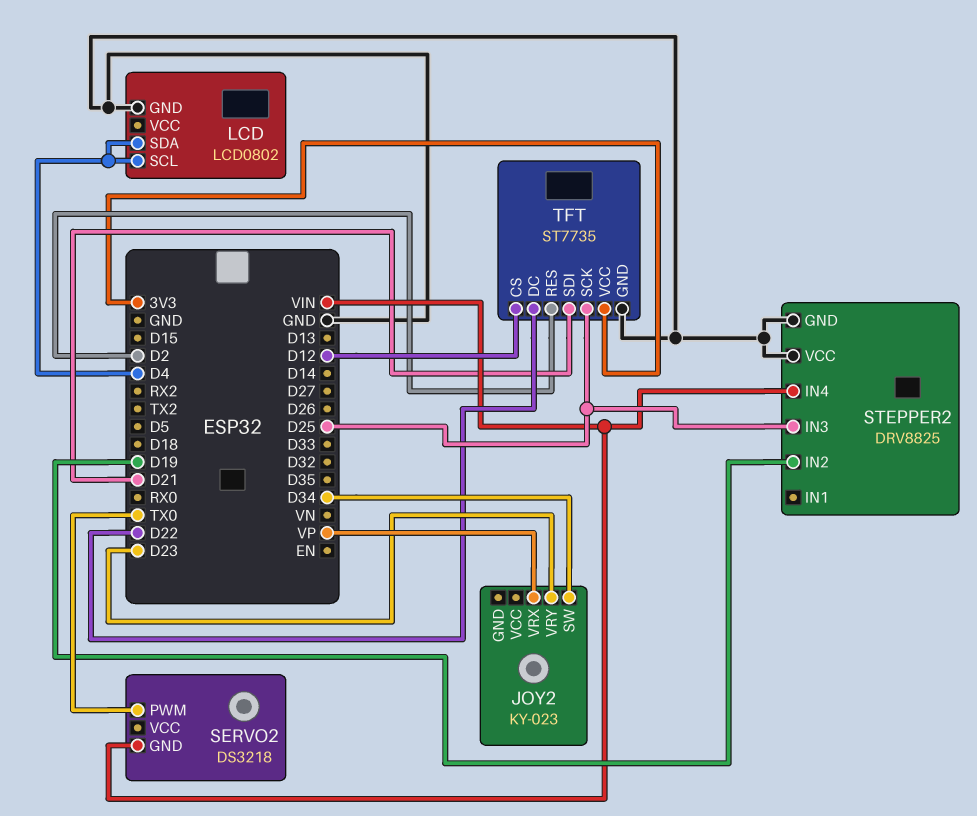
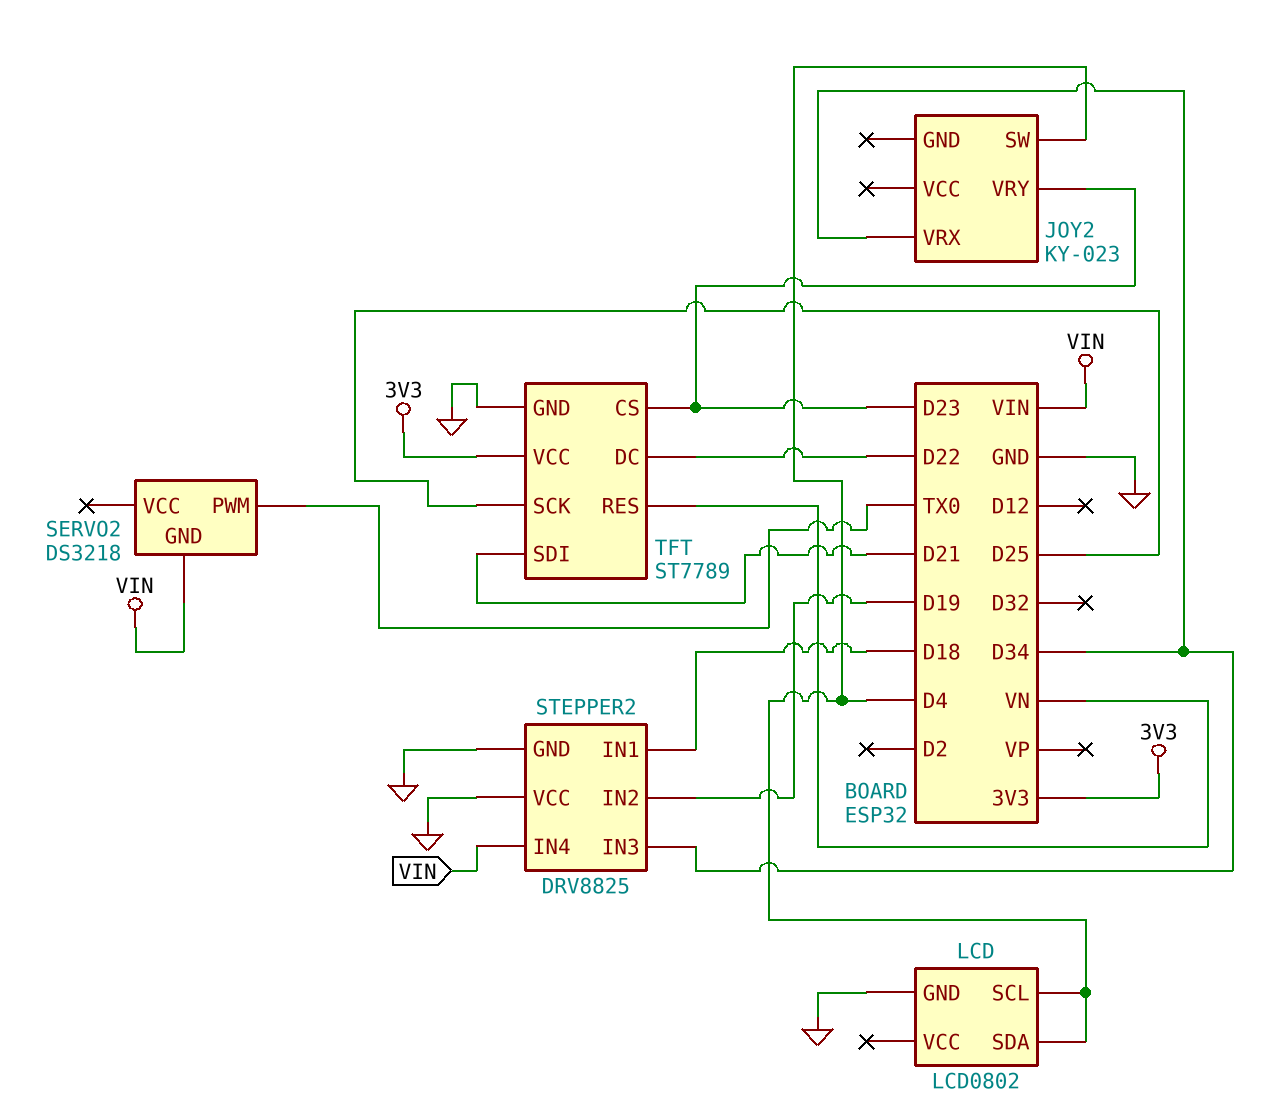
JOY2 pin SW: D34 -> D4
JOY2 pin VRX: VP -> D34
STEPPER2 pin IN1: none -> D18
STEPPER2 pin IN3: D25 -> D34
TFT: ST7735 -> ST7789
TFT pin CS: D12 -> D23
TFT pin RES: D2 -> VN

